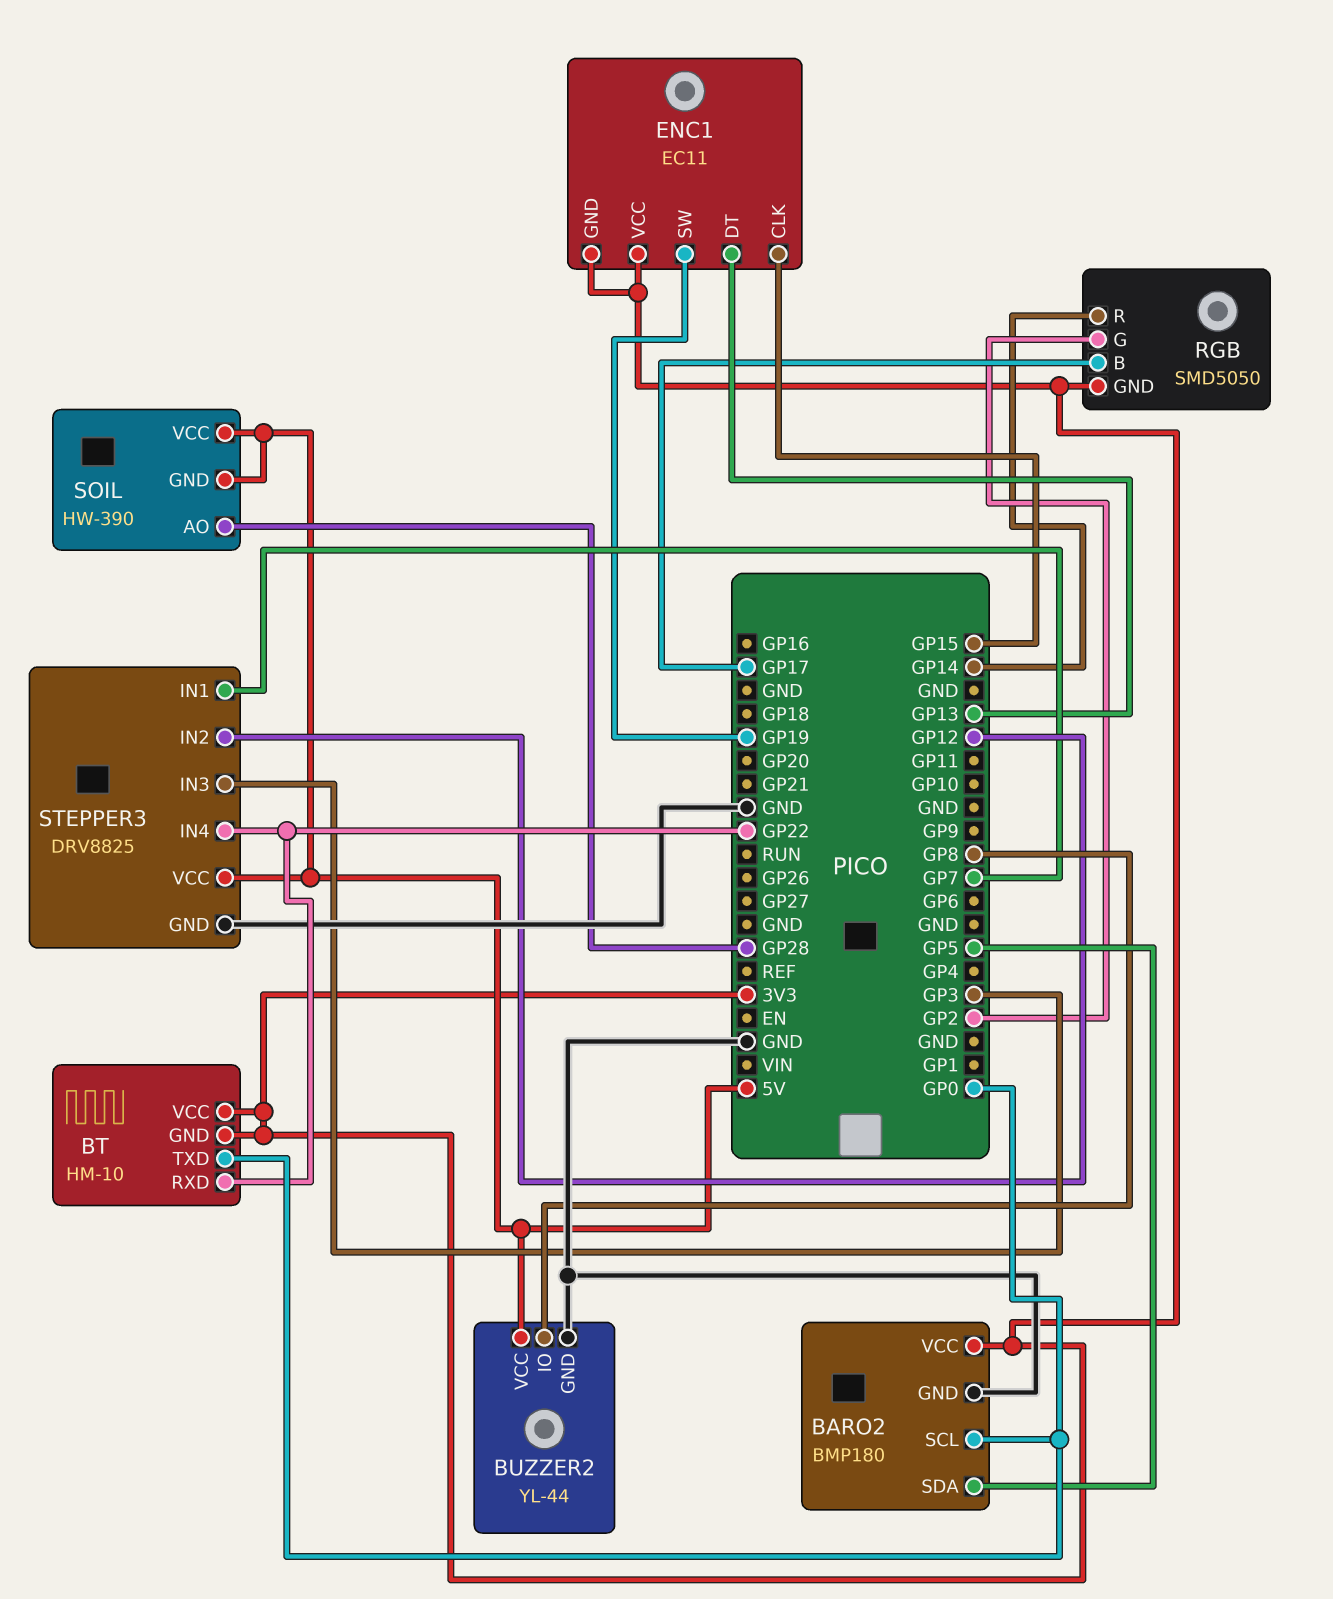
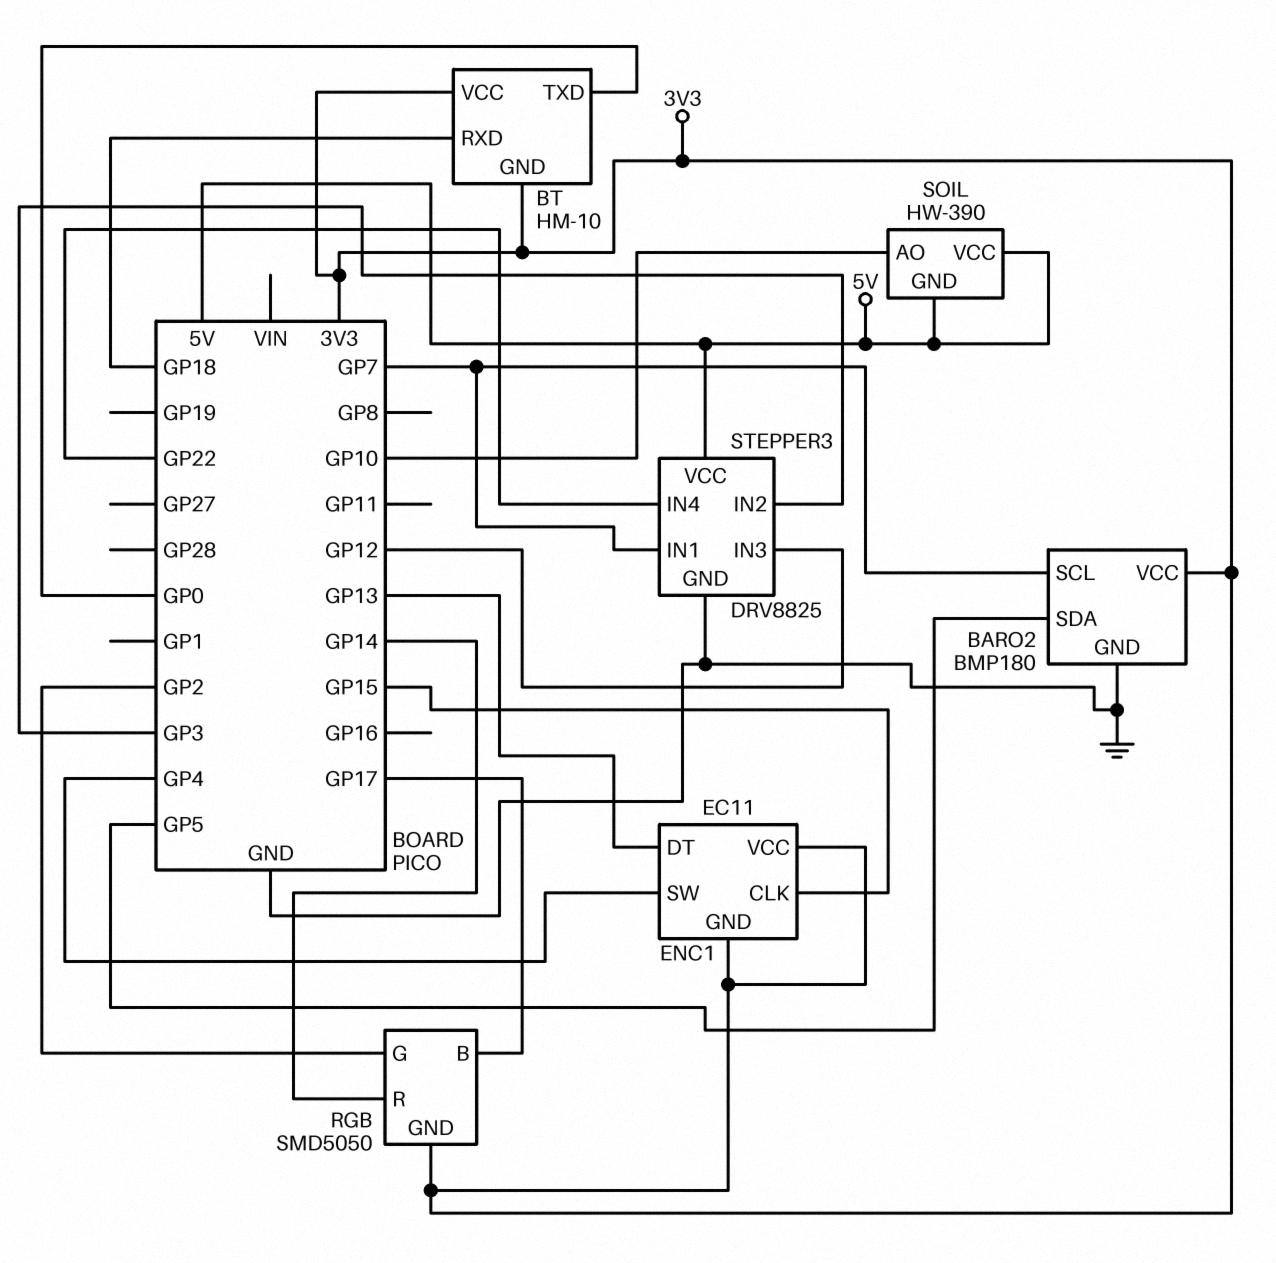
BARO2 pin SCL: GP0 -> GP7
BT pin RXD: GP22 -> GP18
BUZZER2: YL-44 -> none
BUZZER2 pin GND: GND -> none
BUZZER2 pin IO: GP8 -> none
BUZZER2 pin VCC: 5V -> none
ENC1 pin SW: GP19 -> GP4
SOIL pin AO: GP28 -> GP10
STEPPER3 pin IN2: GP12 -> GP3
STEPPER3 pin IN3: GP3 -> GP12

